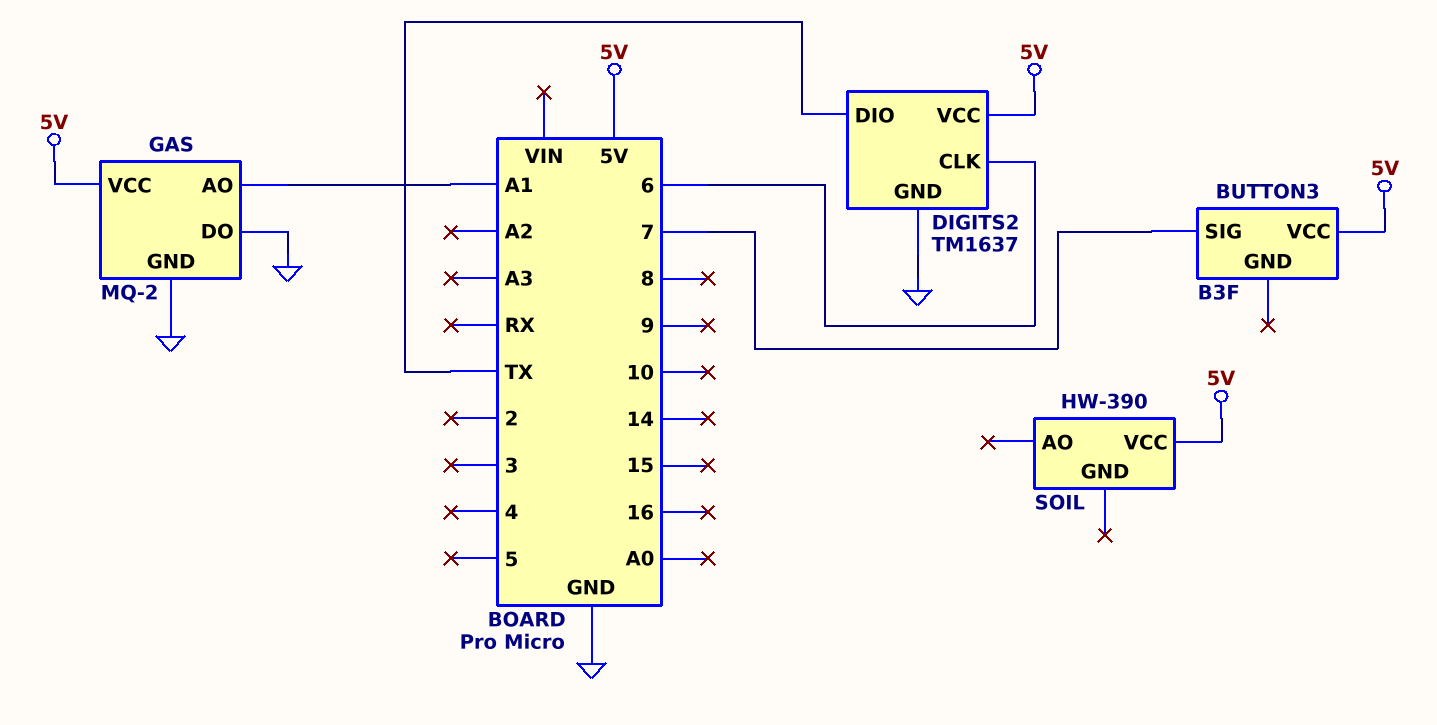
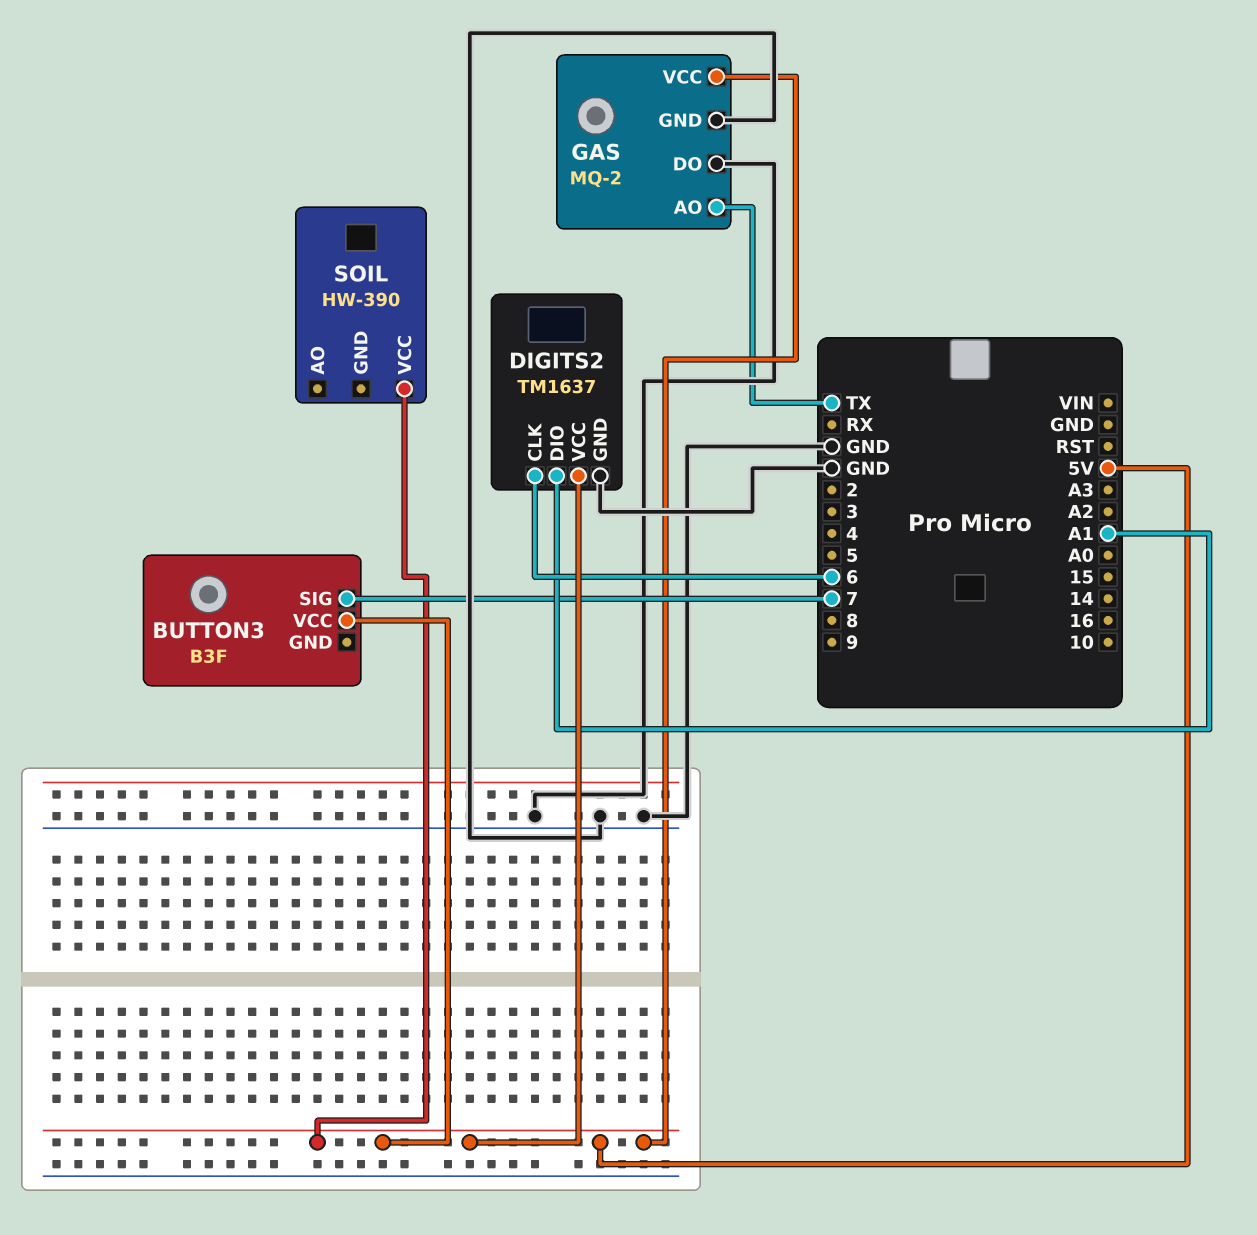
DIGITS2 pin DIO: TX -> A1
GAS pin AO: A1 -> TX

